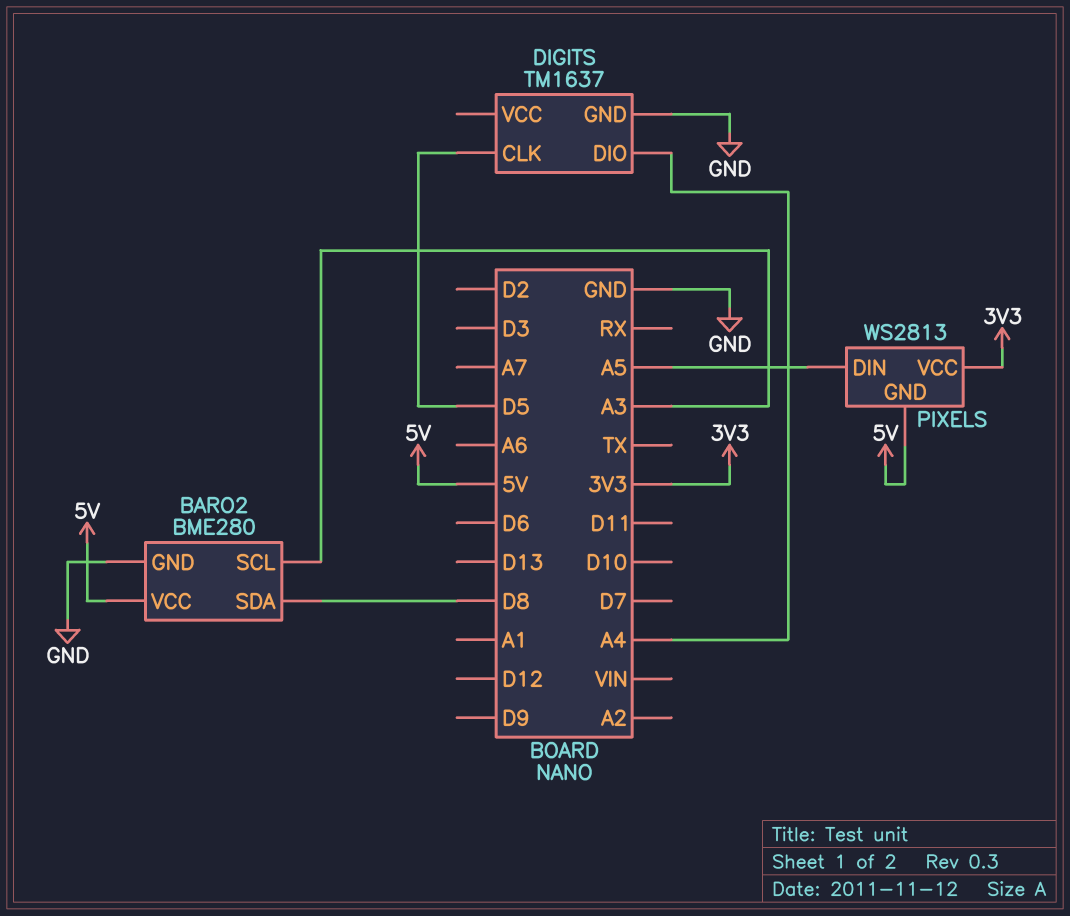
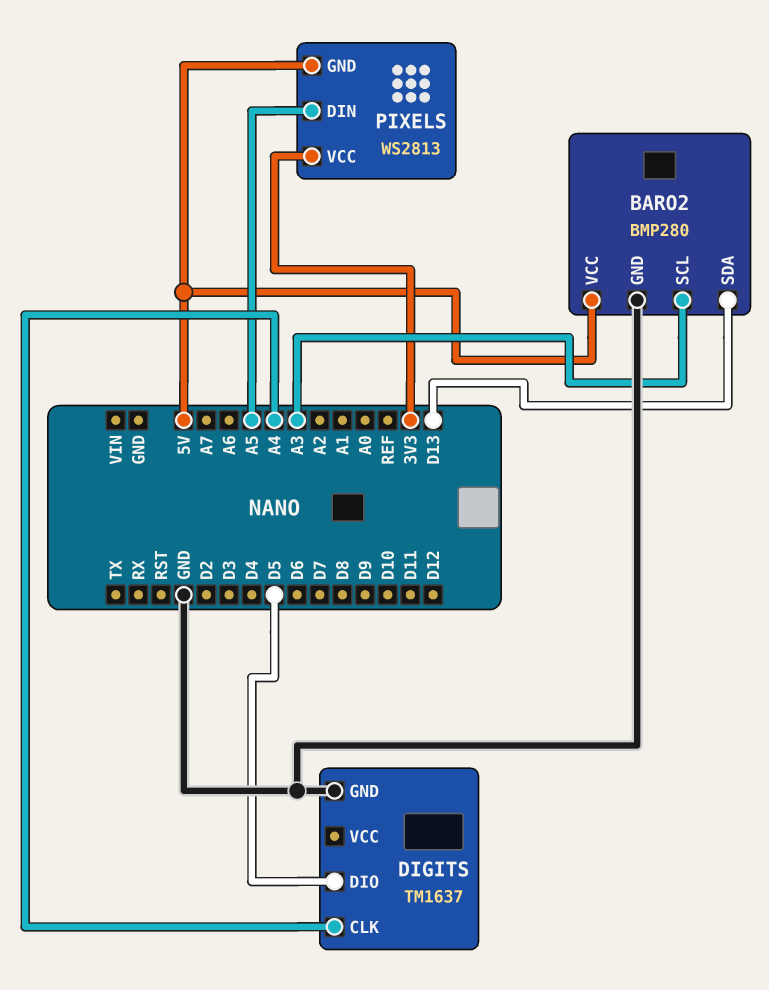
BARO2: BME280 -> BMP280
BARO2 pin SDA: D8 -> D13
DIGITS pin CLK: D5 -> A4
DIGITS pin DIO: A4 -> D5

